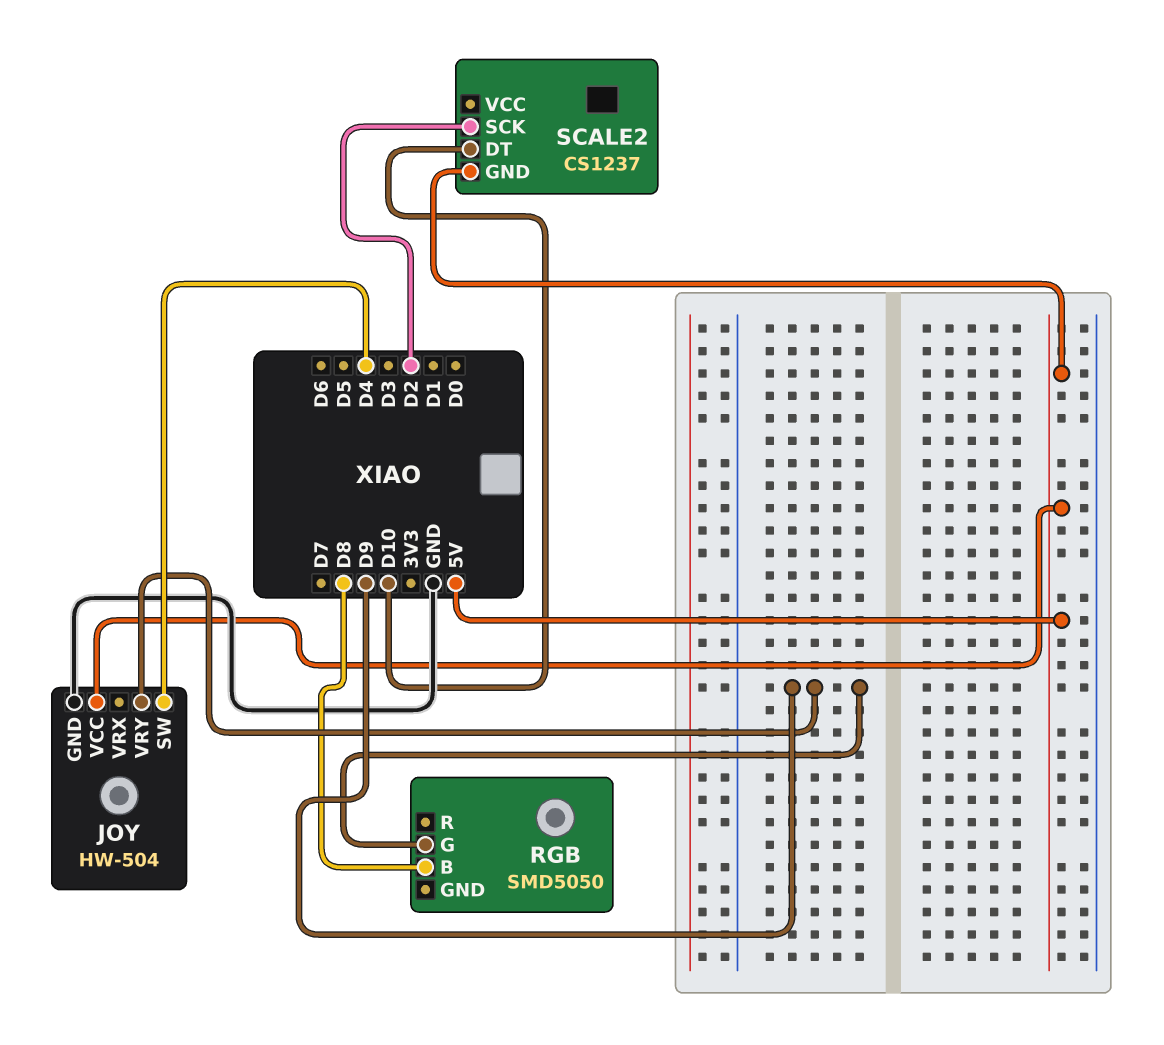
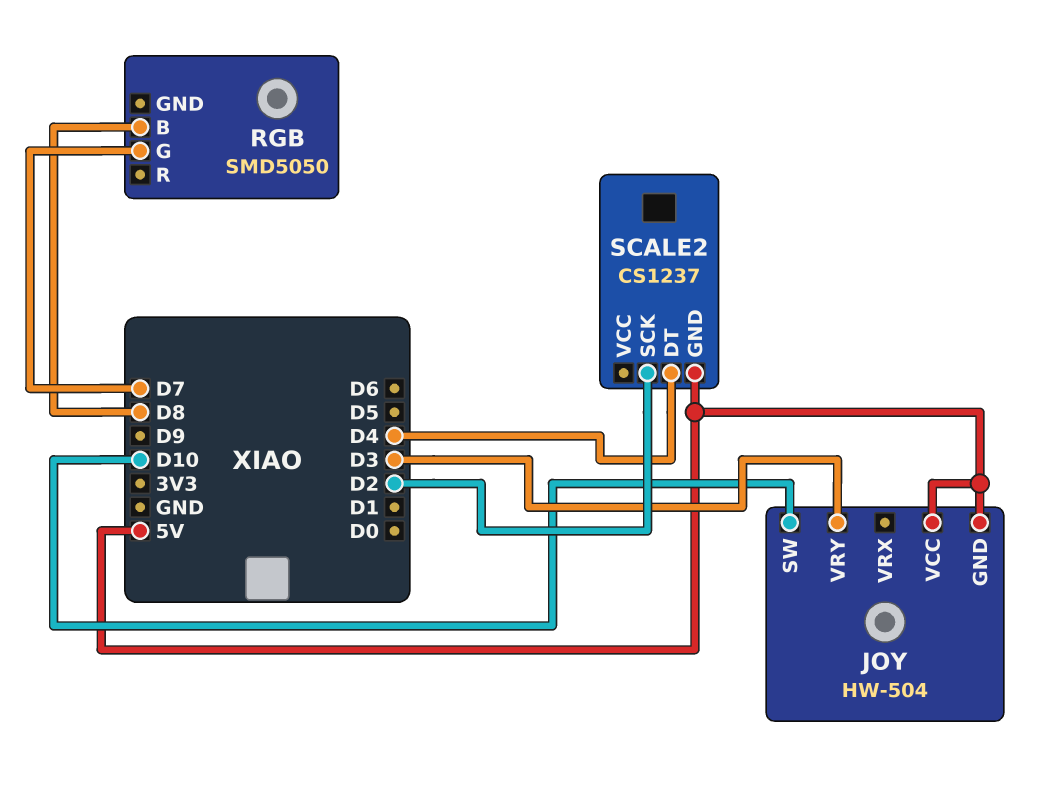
JOY pin GND: GND -> 5V
JOY pin SW: D4 -> D10
JOY pin VRY: D9 -> D3
RGB pin G: D9 -> D7
SCALE2 pin DT: D10 -> D4

